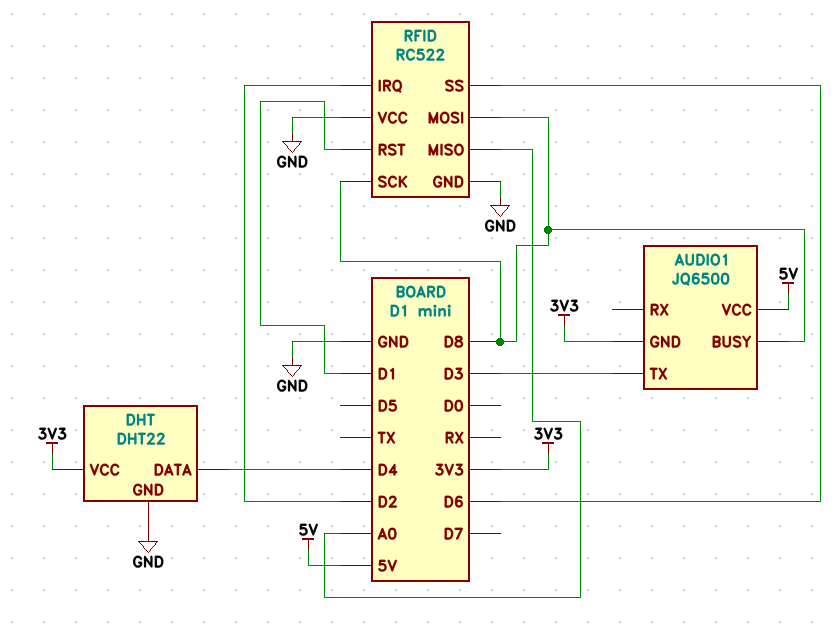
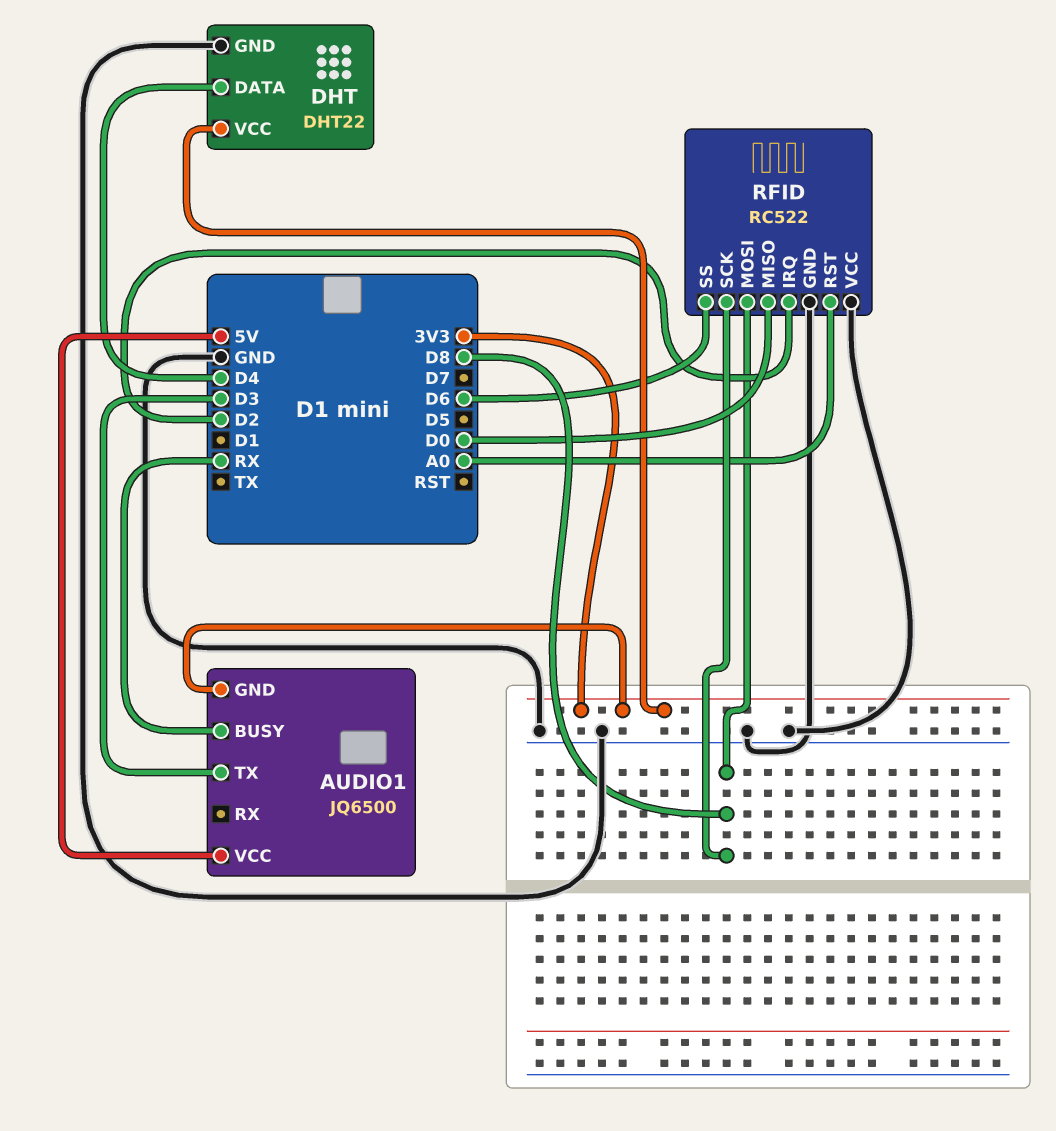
AUDIO1 pin BUSY: D8 -> RX
RFID pin MISO: A0 -> D0
RFID pin RST: D1 -> A0

